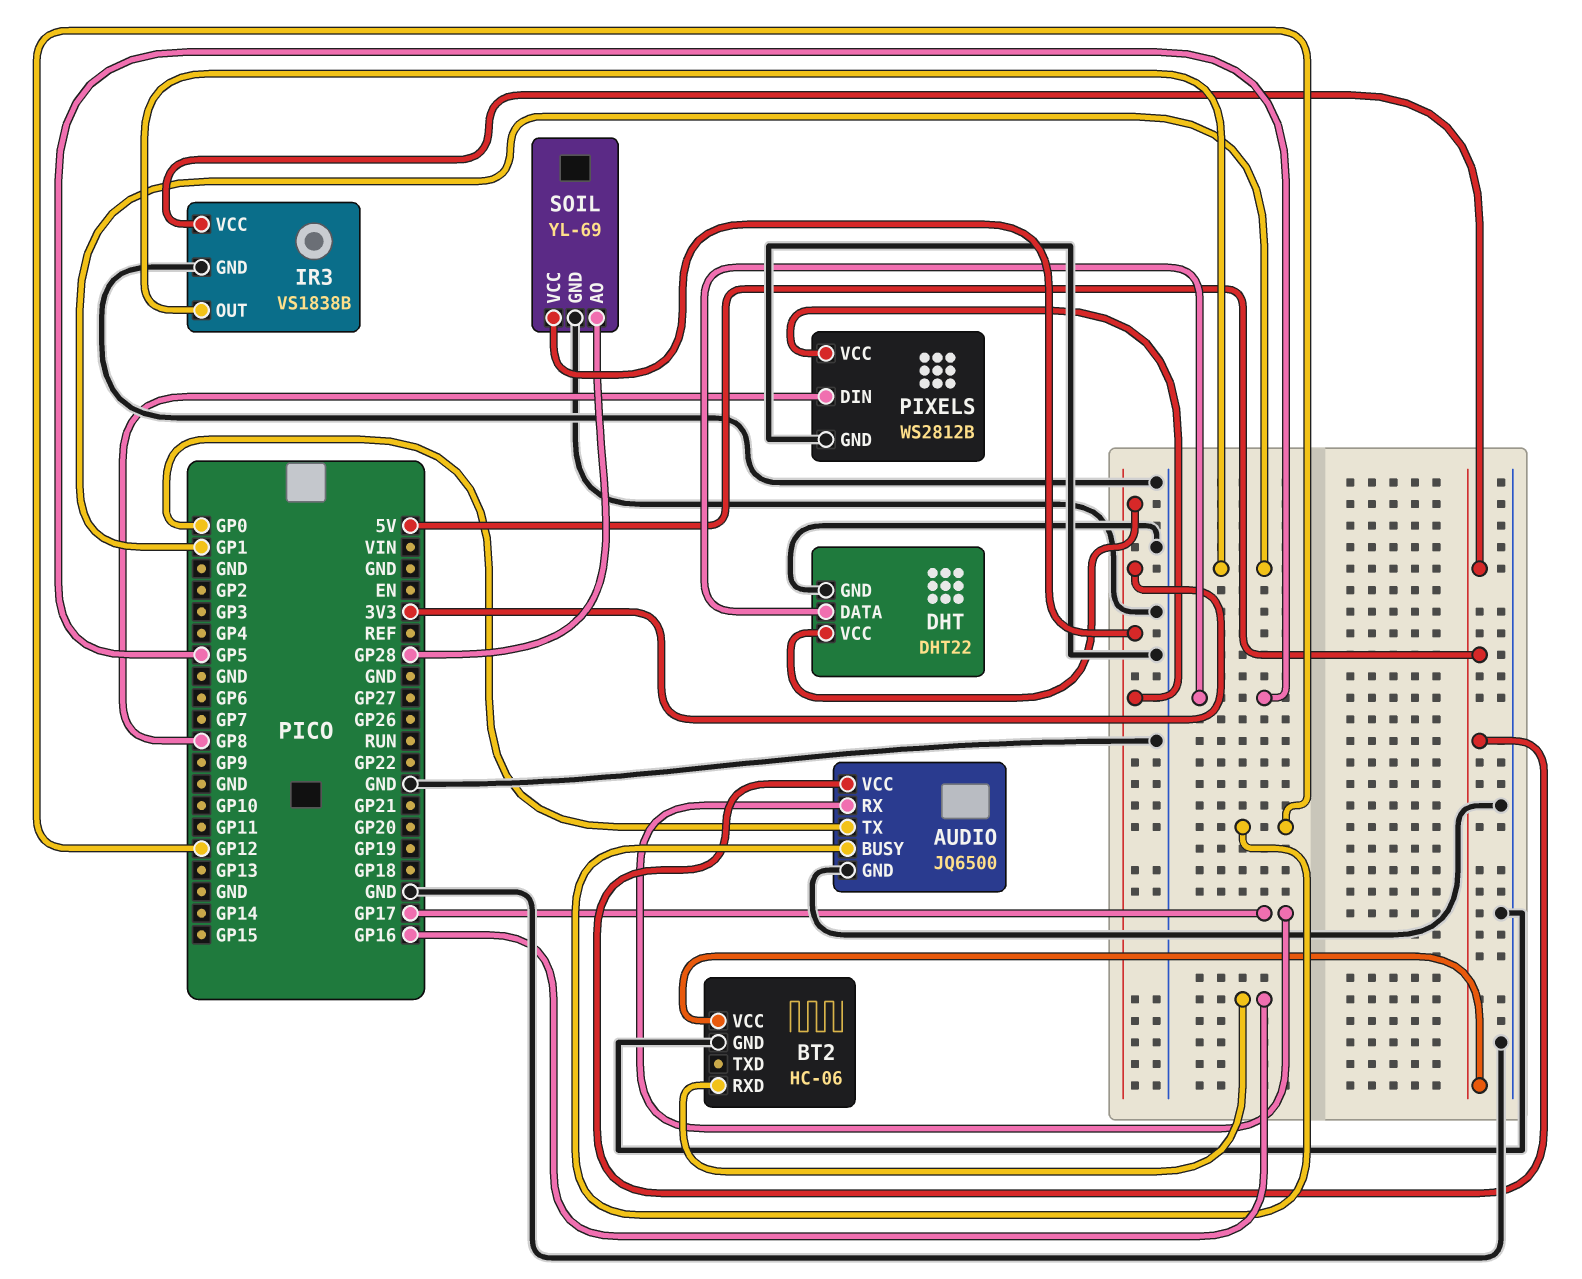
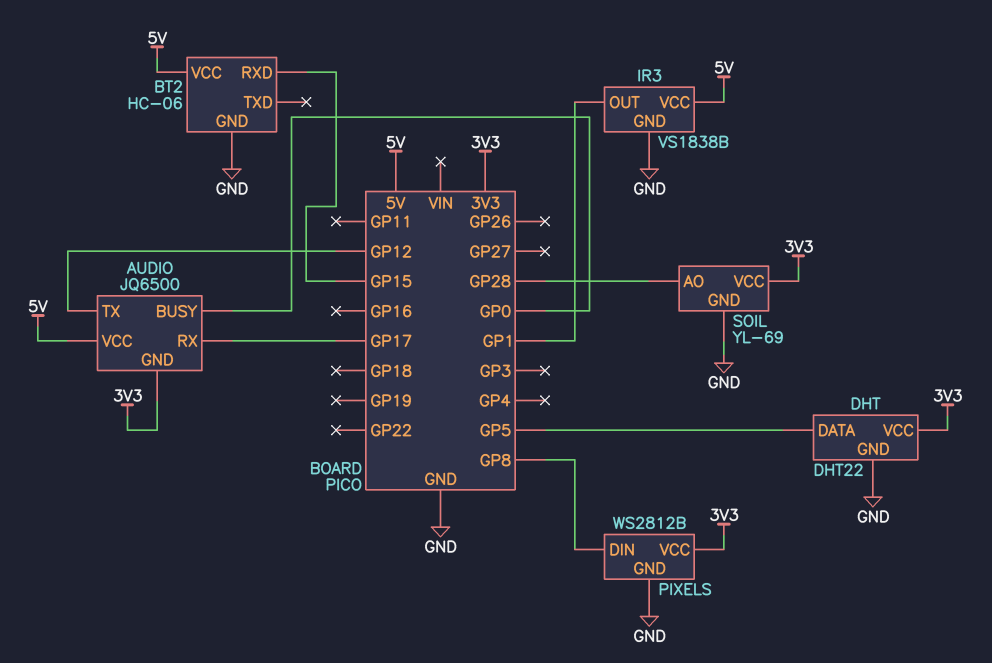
AUDIO pin BUSY: GP12 -> GP0
AUDIO pin GND: GND -> 3V3
AUDIO pin TX: GP0 -> GP12
BT2 pin RXD: GP16 -> GP15

